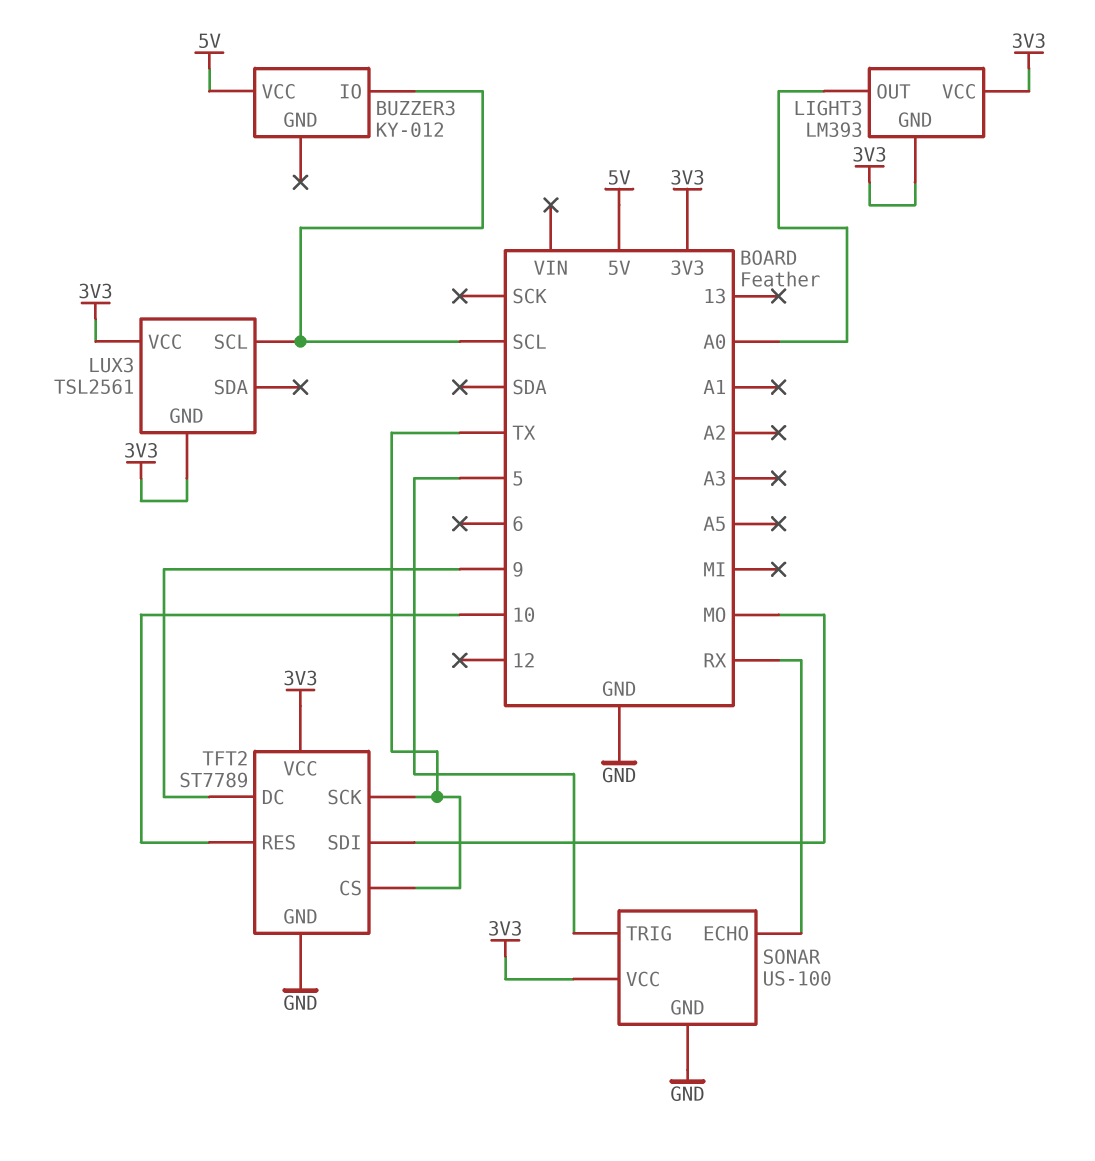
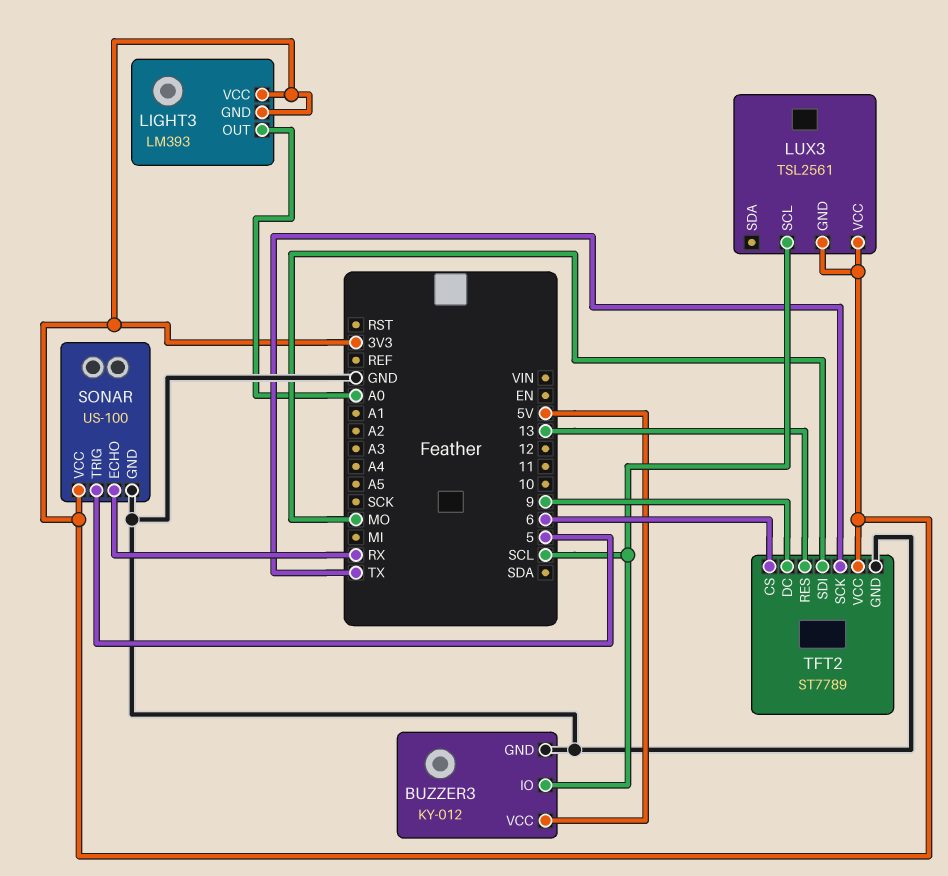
BUZZER3 pin GND: none -> GND
TFT2 pin CS: TX -> 6
TFT2 pin RES: 10 -> 13

